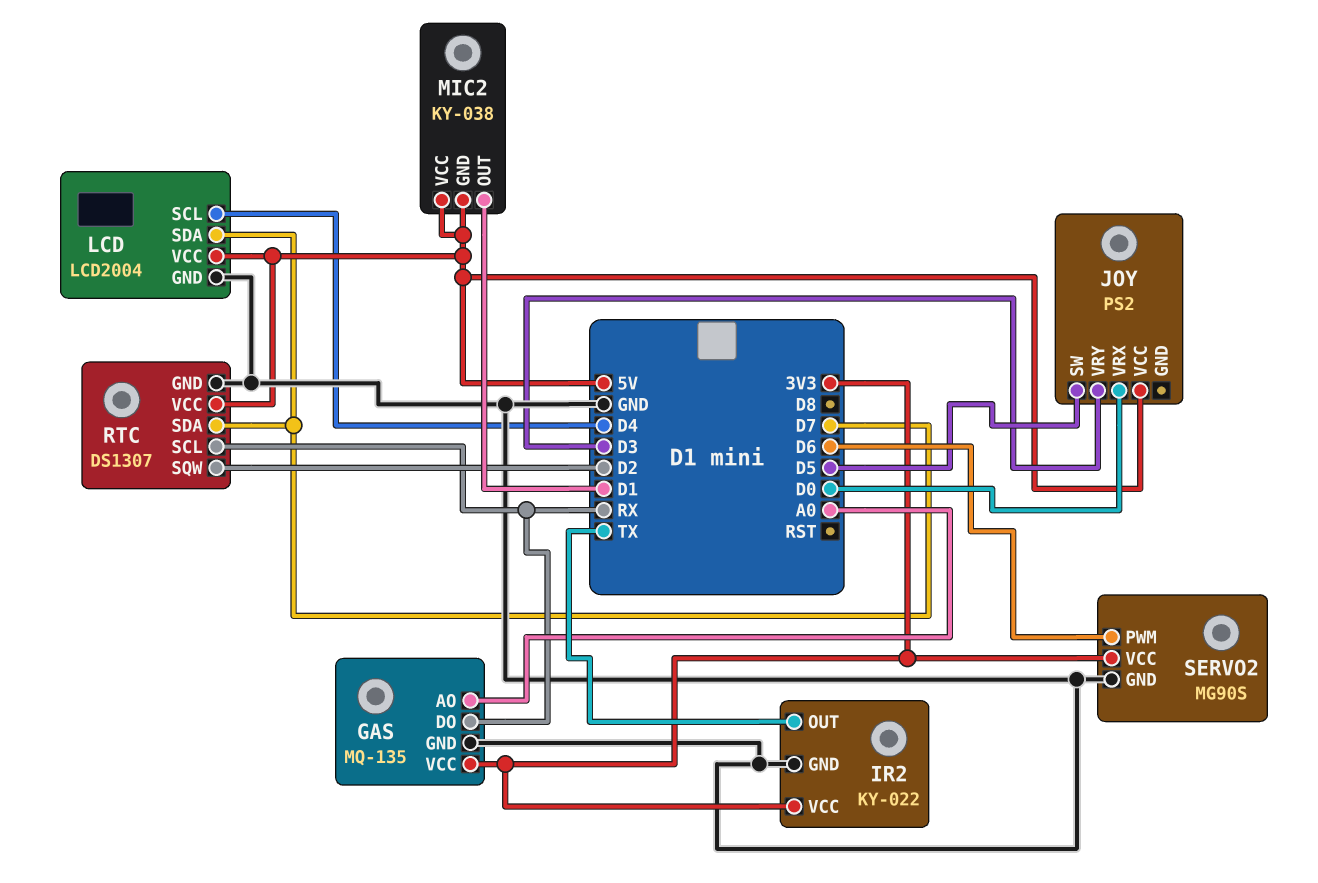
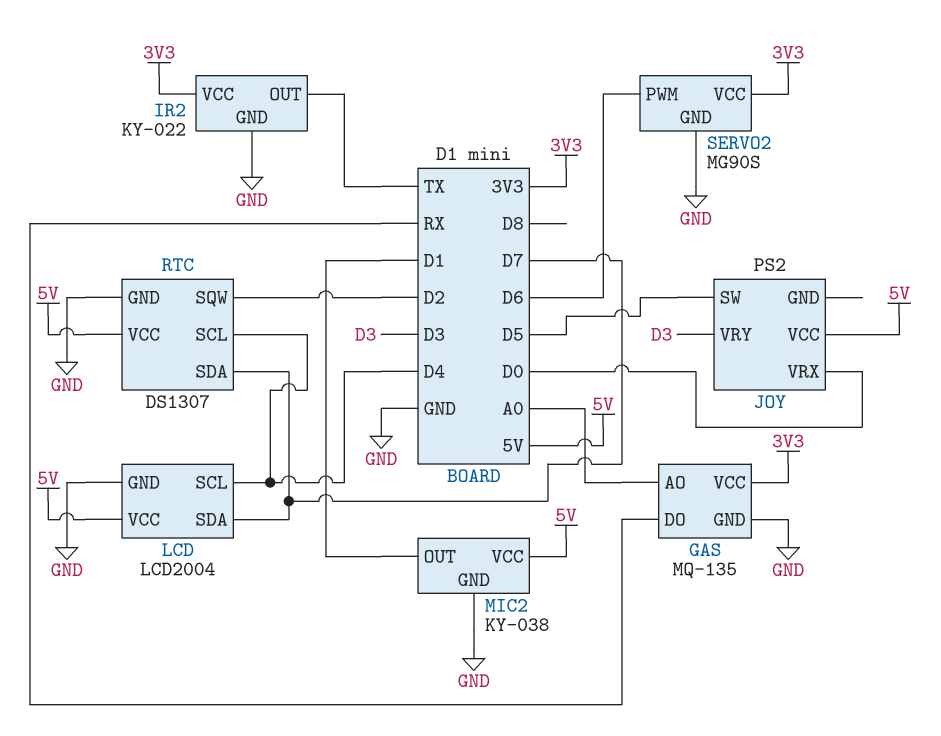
MIC2 pin GND: 5V -> GND
RTC pin SCL: RX -> D4

